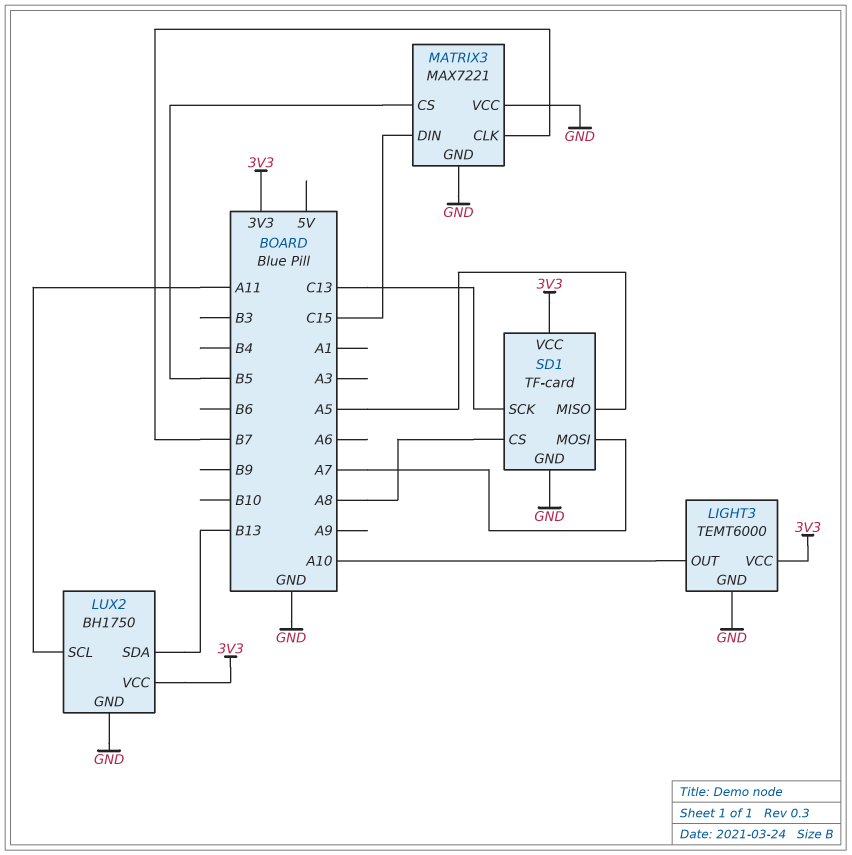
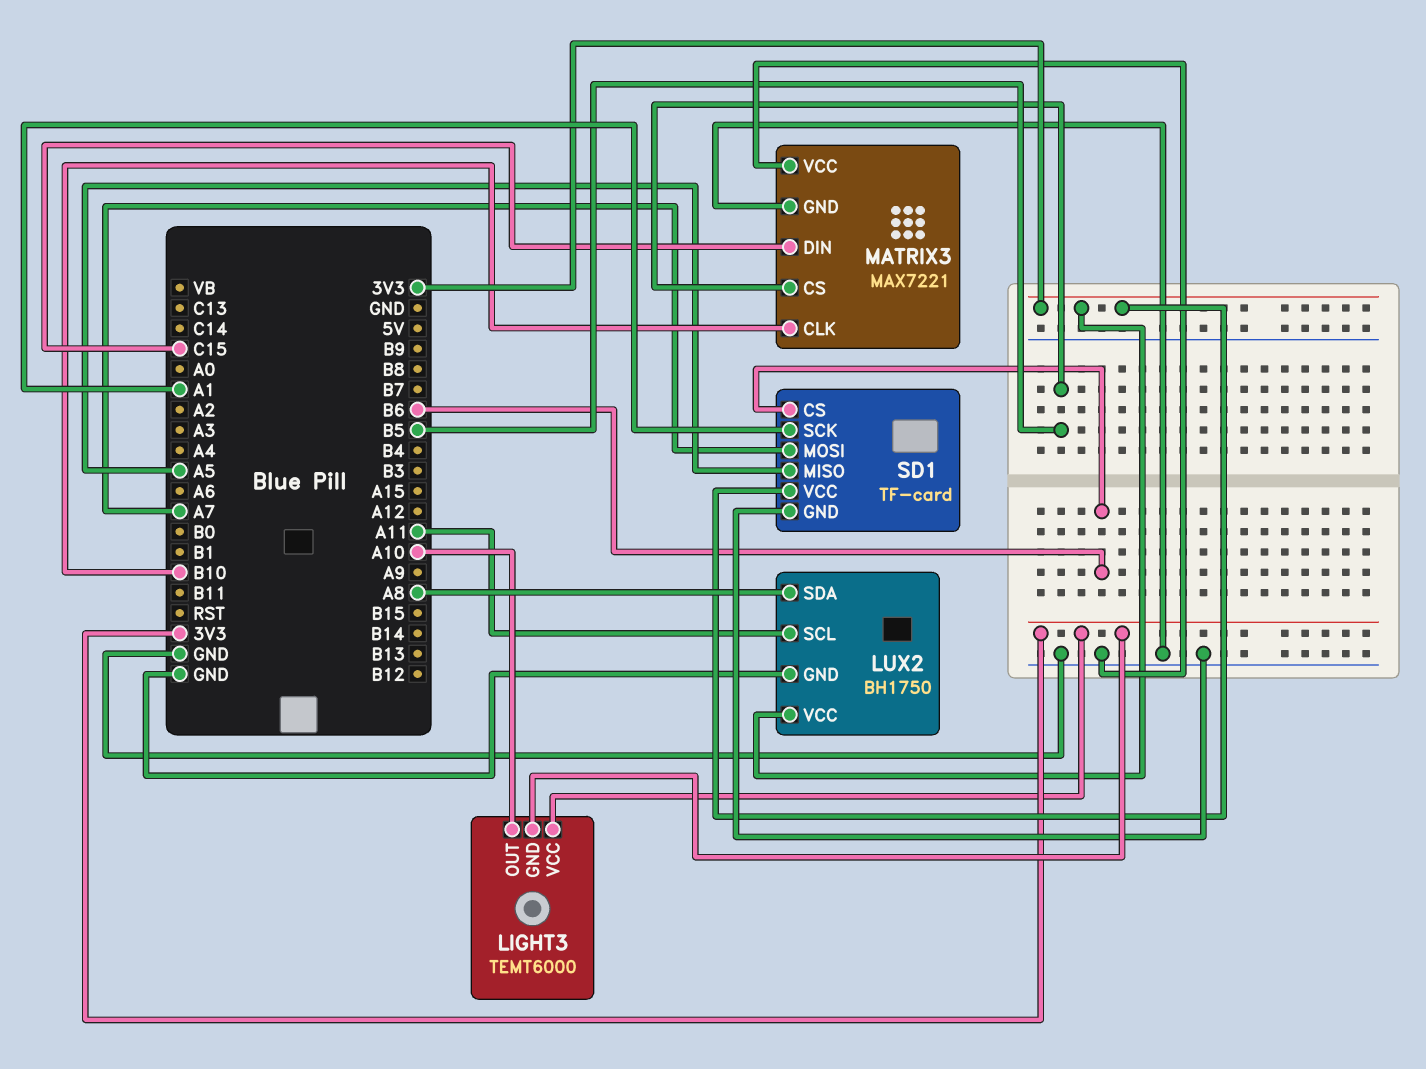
LIGHT3 pin GND: GND -> 3V3
LUX2 pin SDA: B13 -> A8
MATRIX3 pin CLK: B7 -> B10
SD1 pin CS: A8 -> B6
SD1 pin SCK: C13 -> A1

